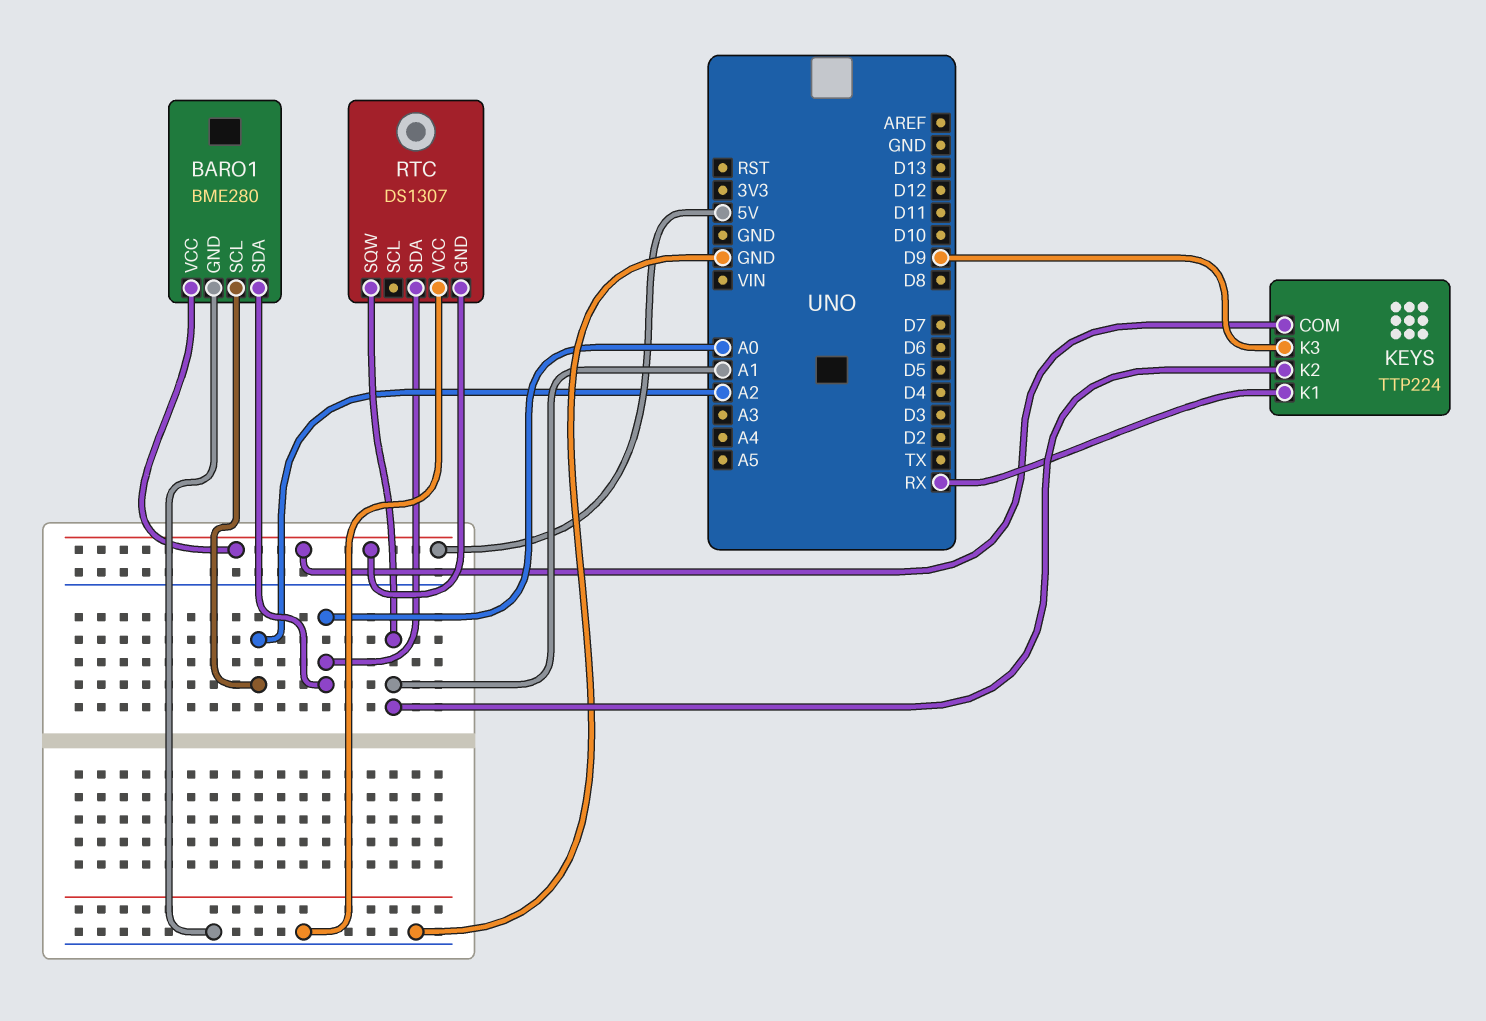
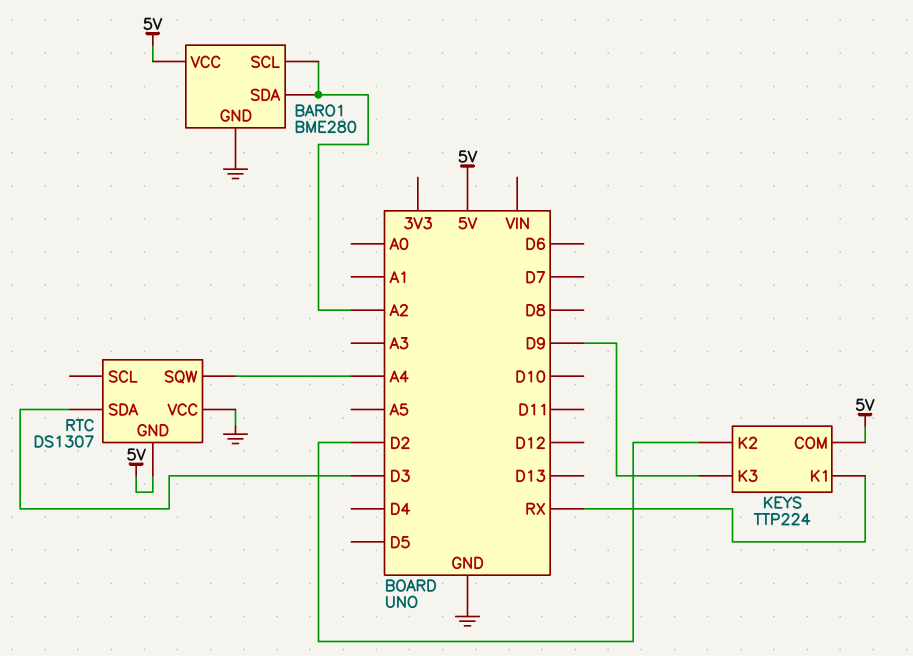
BARO1 pin SDA: A0 -> A2
KEYS pin K2: A1 -> D2
RTC pin SDA: A0 -> D3
RTC pin SQW: A1 -> A4

